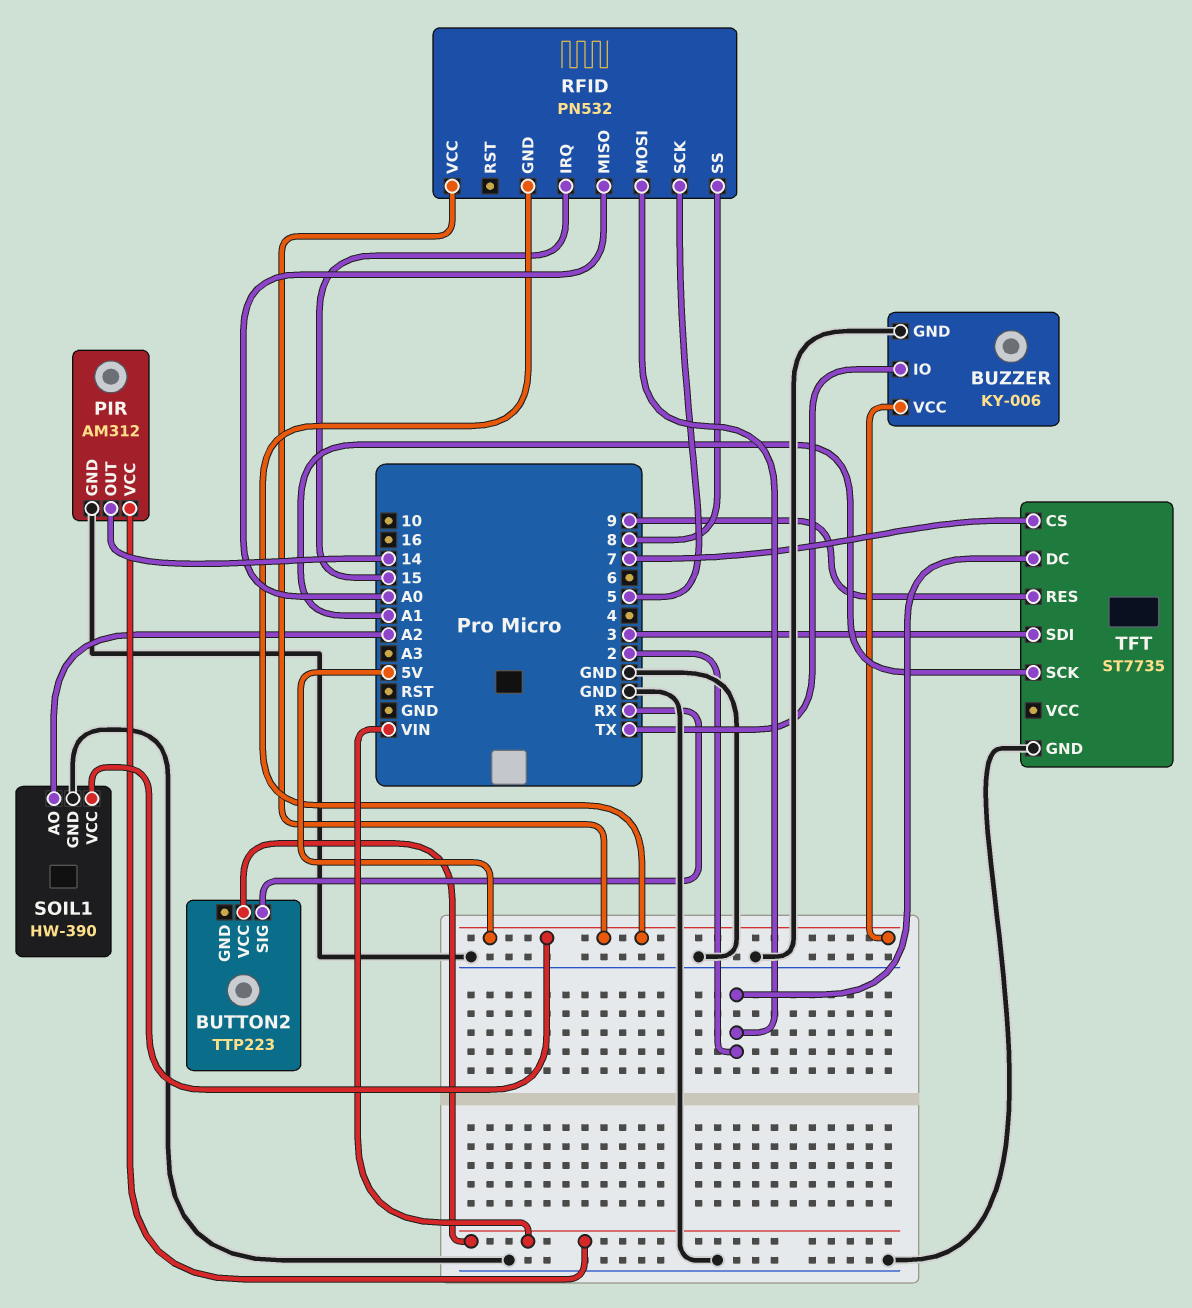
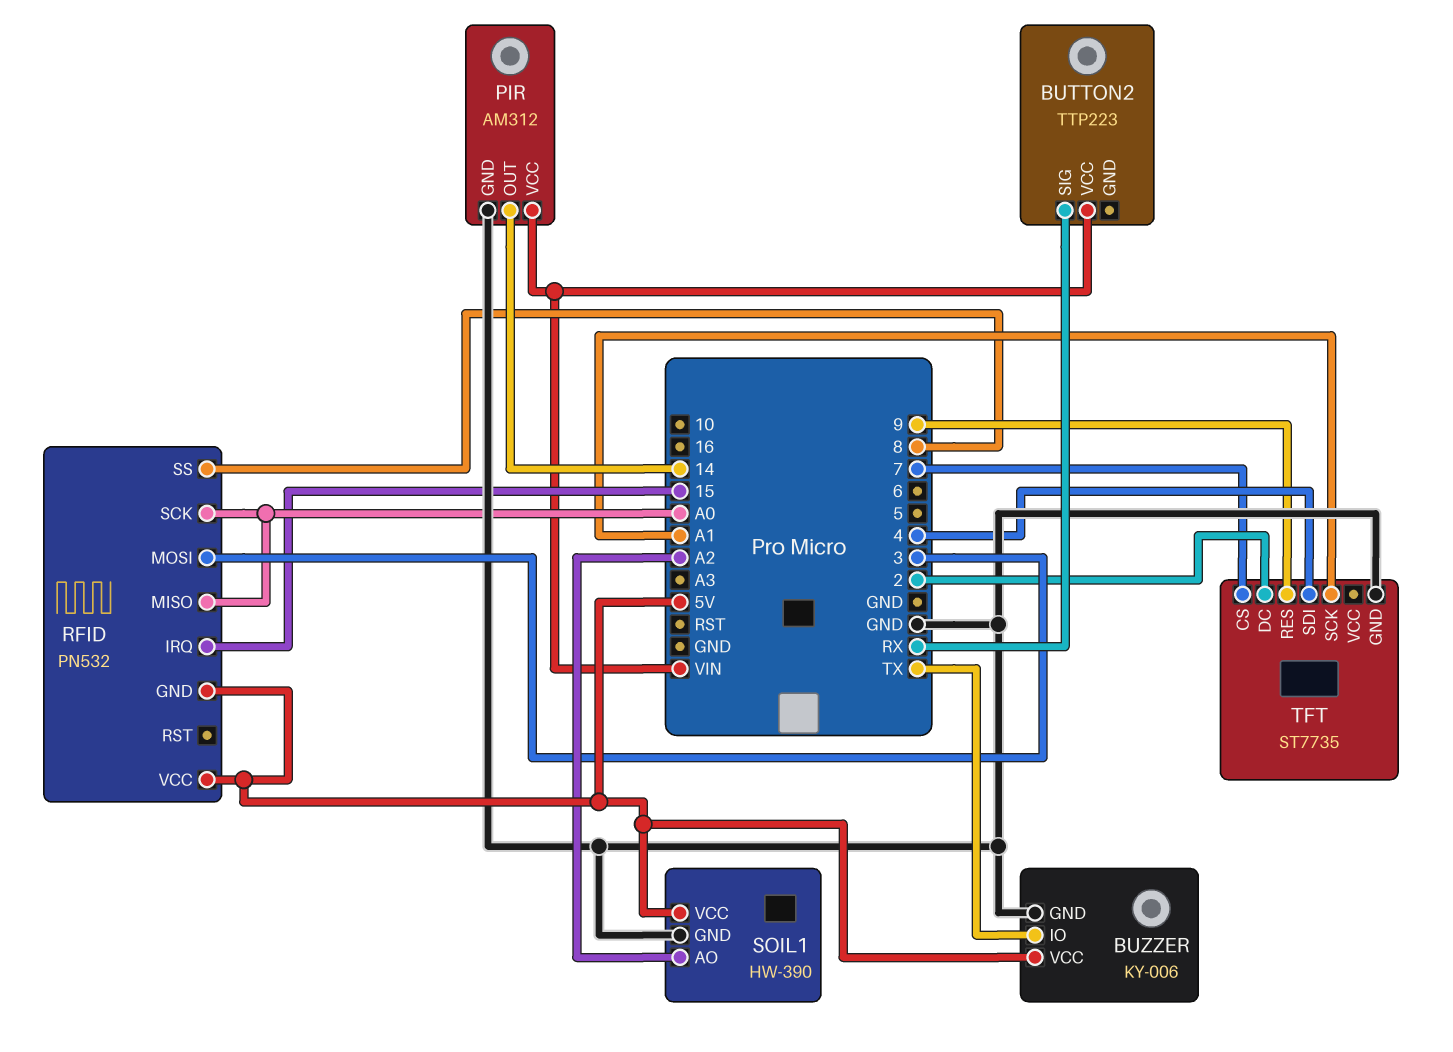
RFID pin MOSI: 2 -> 3
RFID pin SCK: 5 -> A0
TFT pin SDI: 3 -> 4

